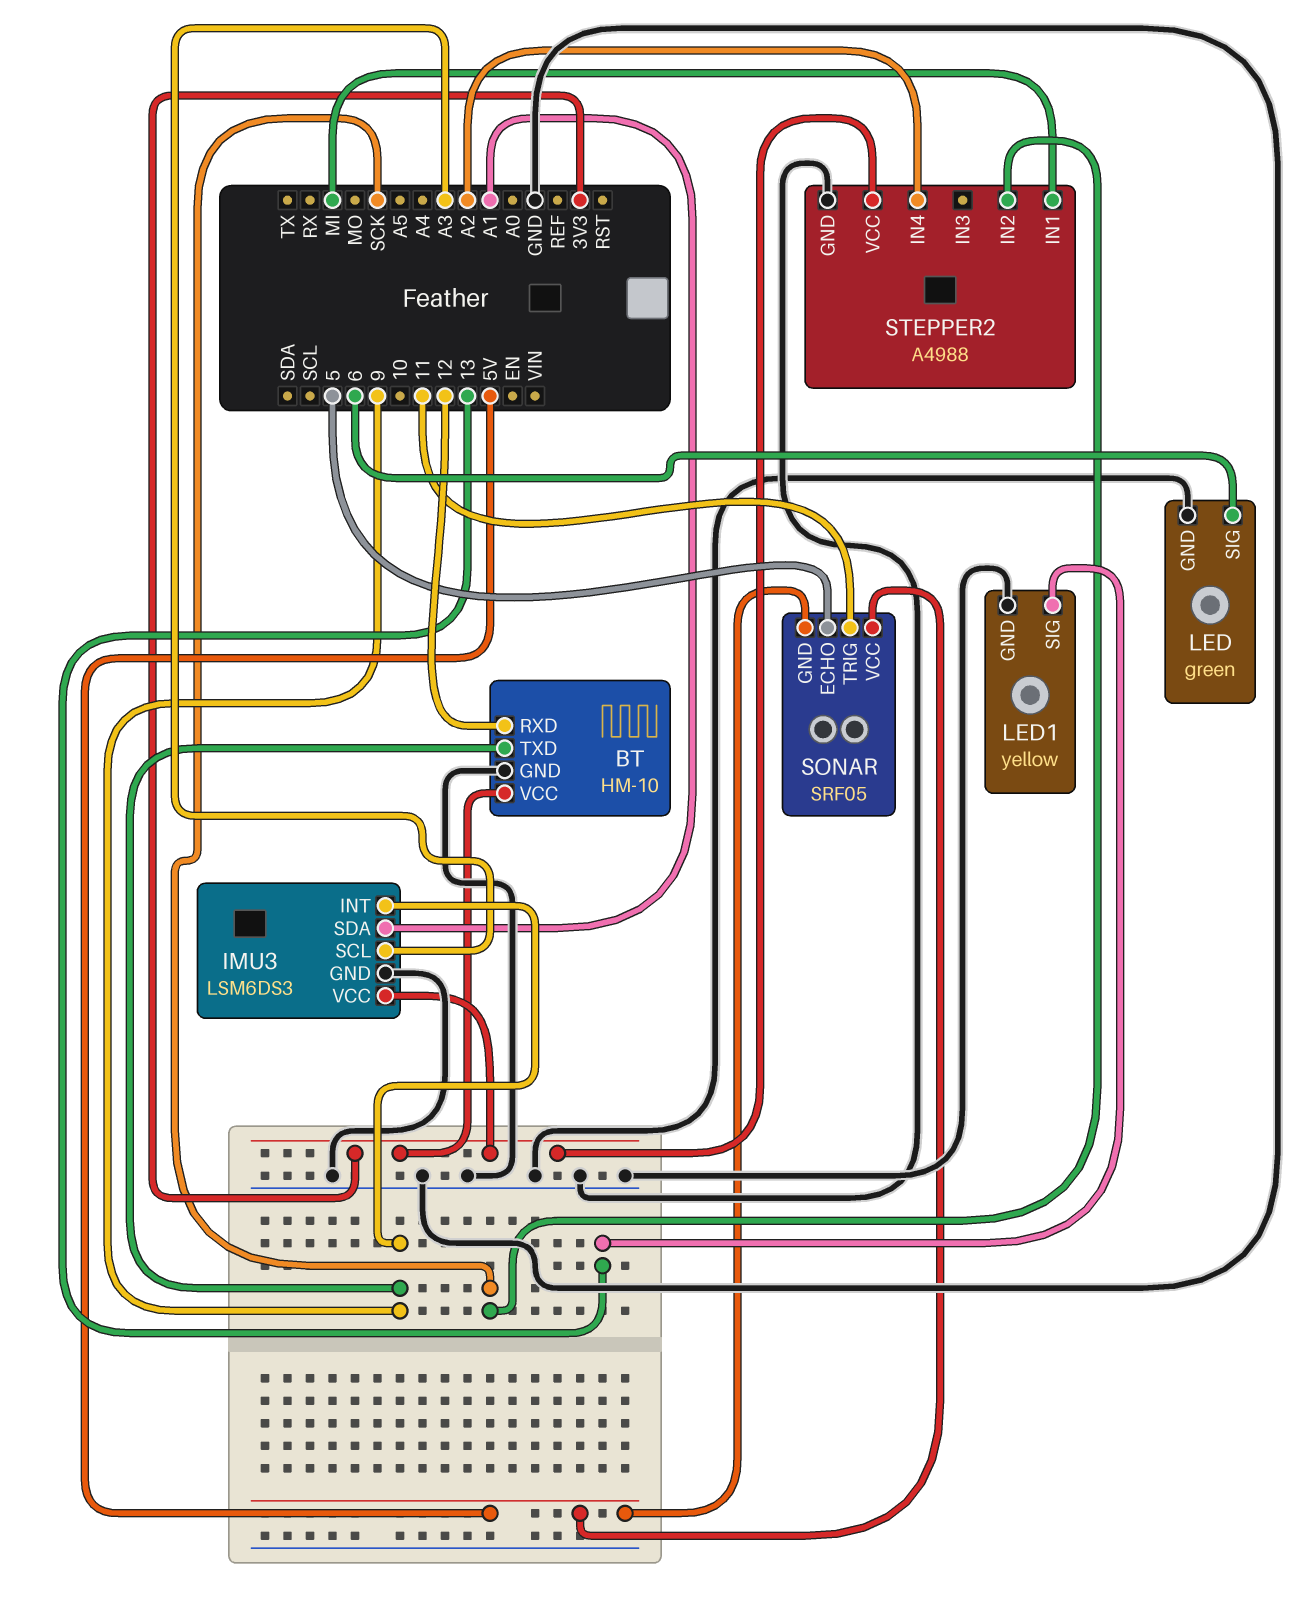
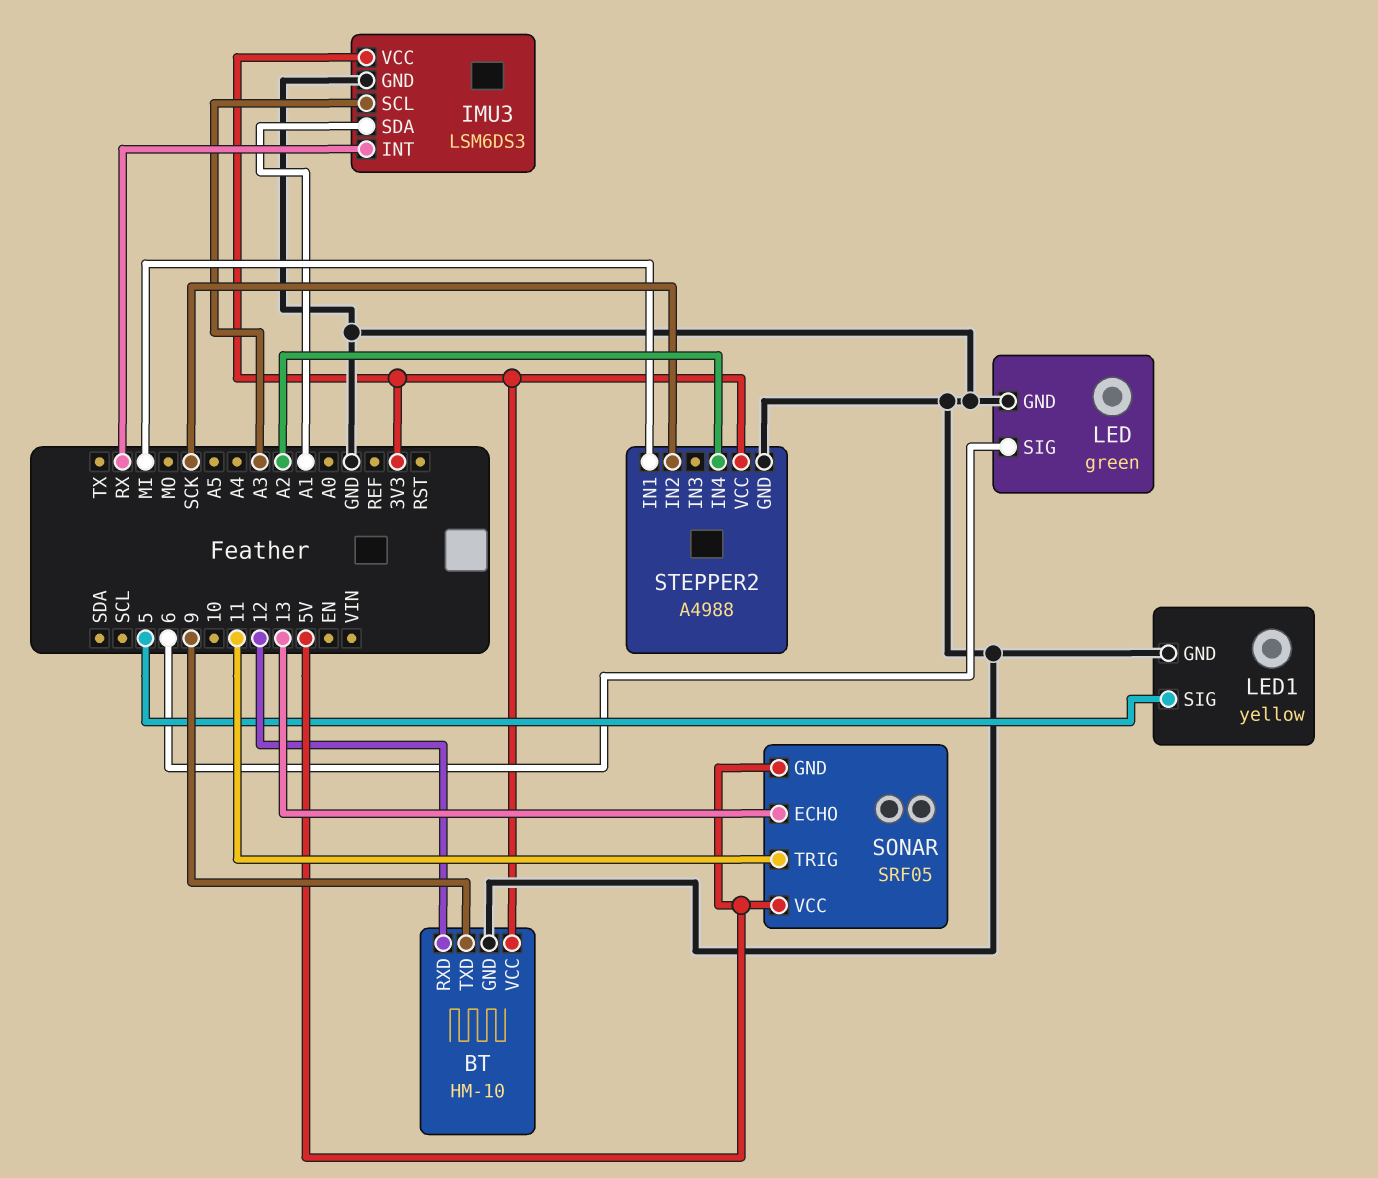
IMU3 pin INT: 9 -> RX
LED1 pin SIG: 13 -> 5
SONAR pin ECHO: 5 -> 13

